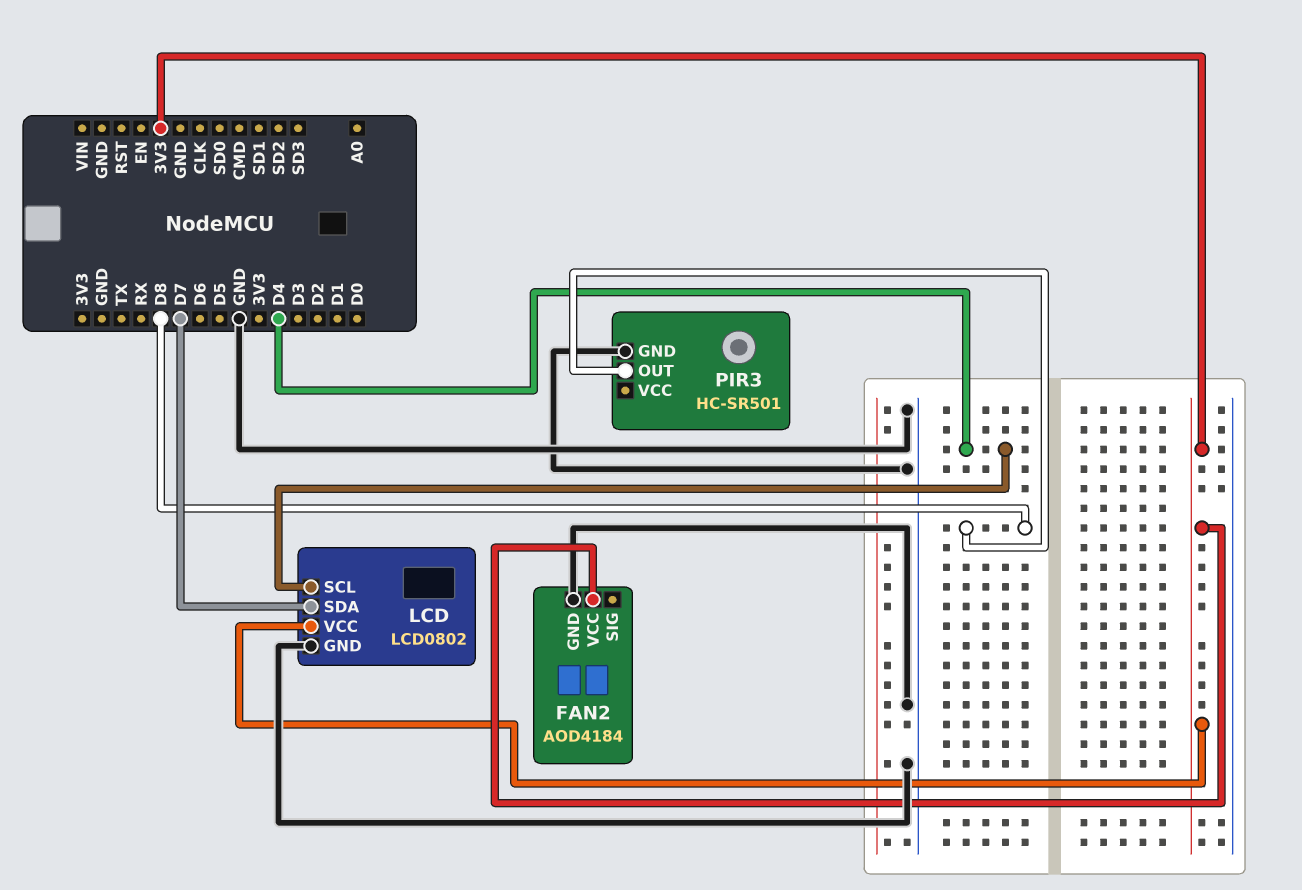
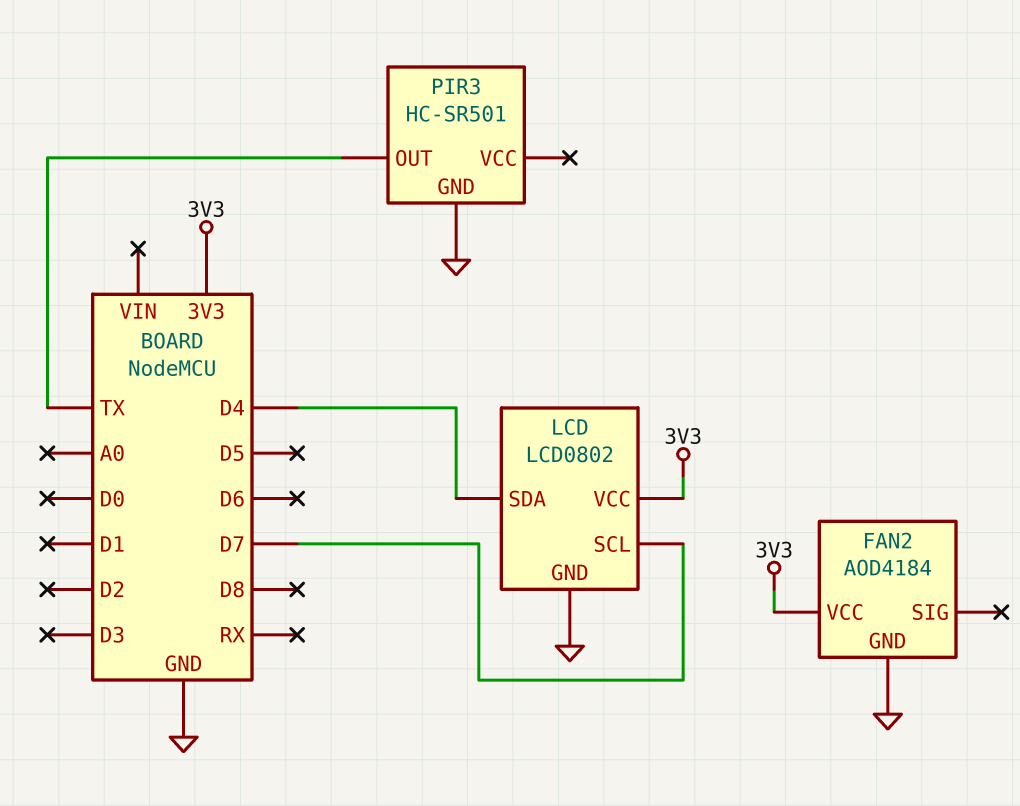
LCD pin SCL: D4 -> D7
LCD pin SDA: D7 -> D4
PIR3 pin OUT: D8 -> TX

